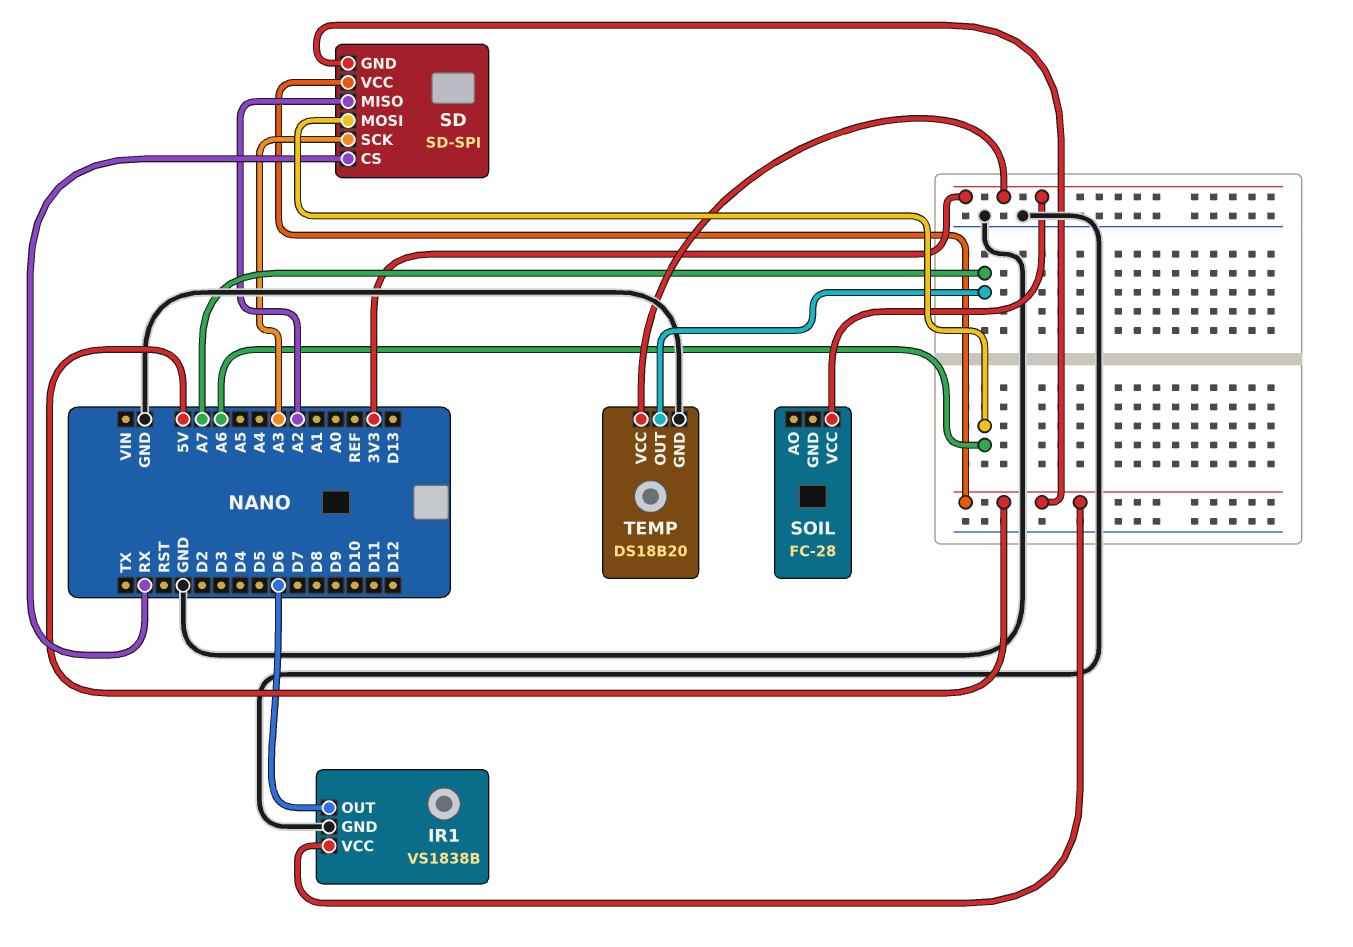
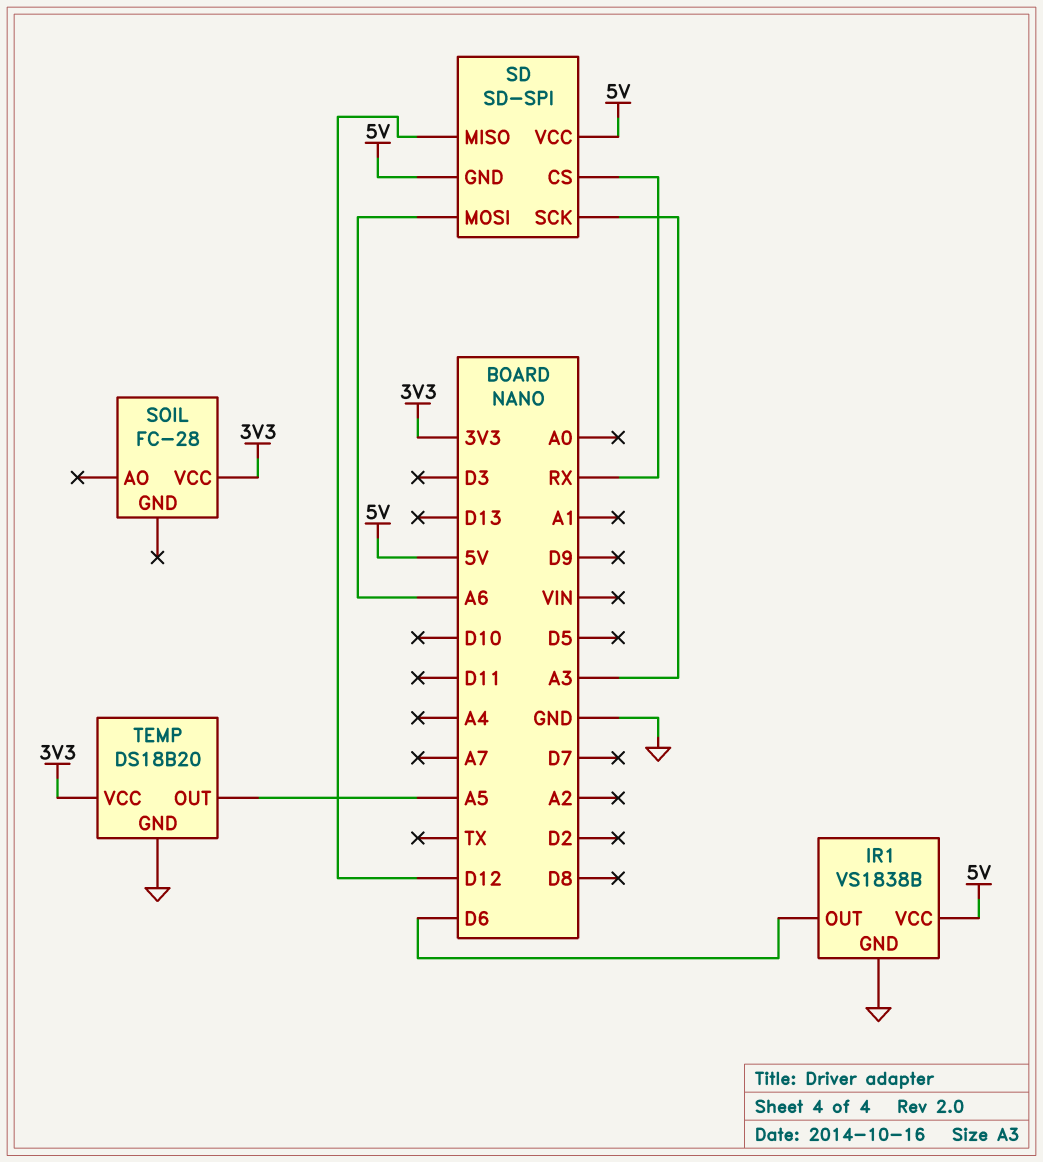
SD pin MISO: A2 -> D12
TEMP pin OUT: A7 -> A5

